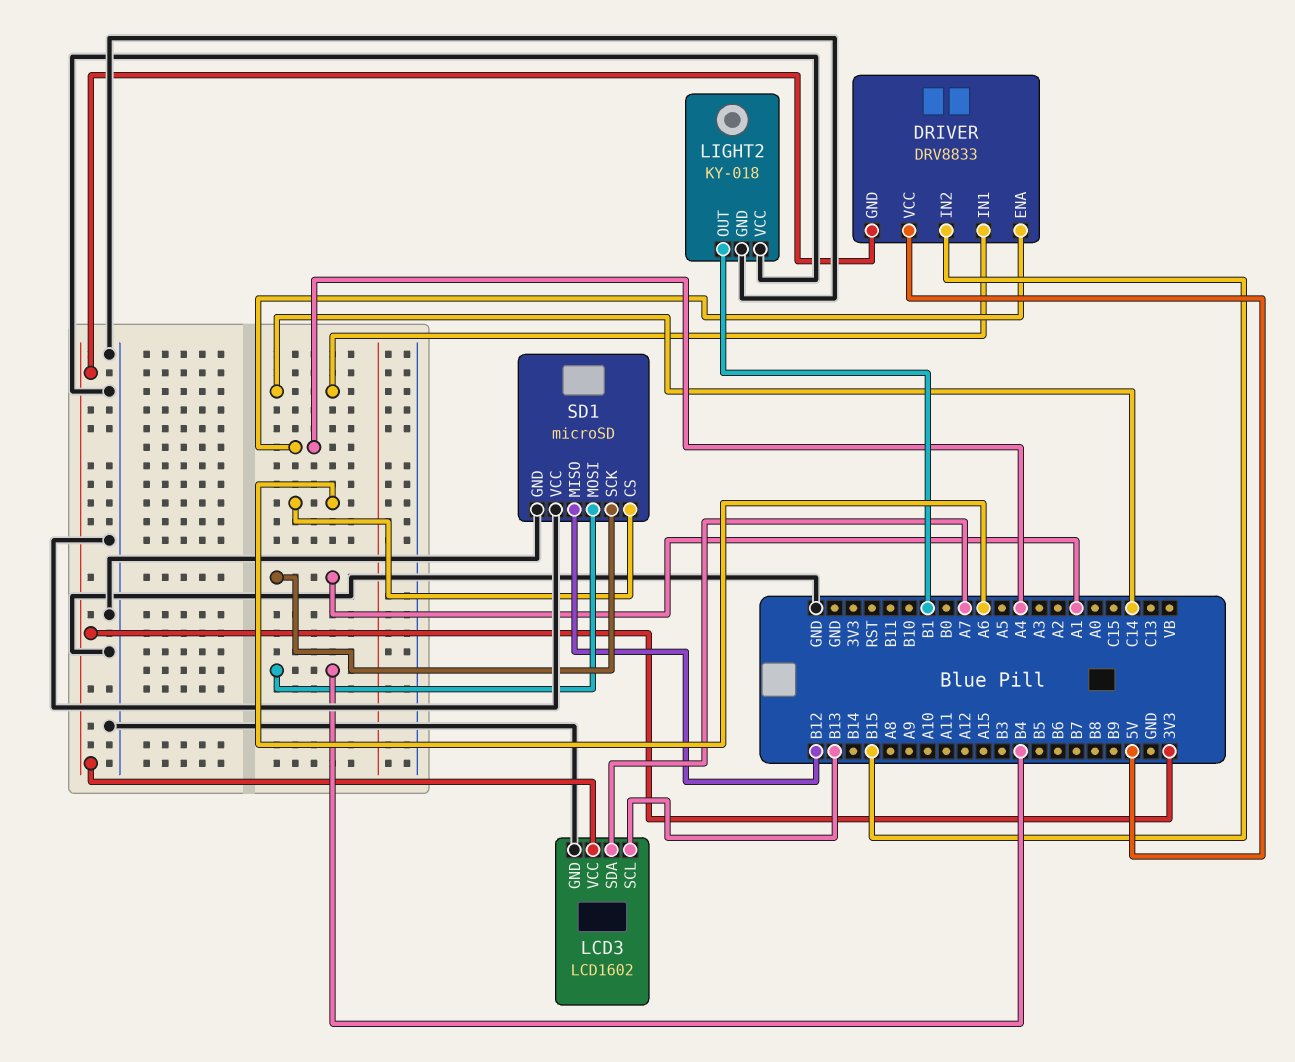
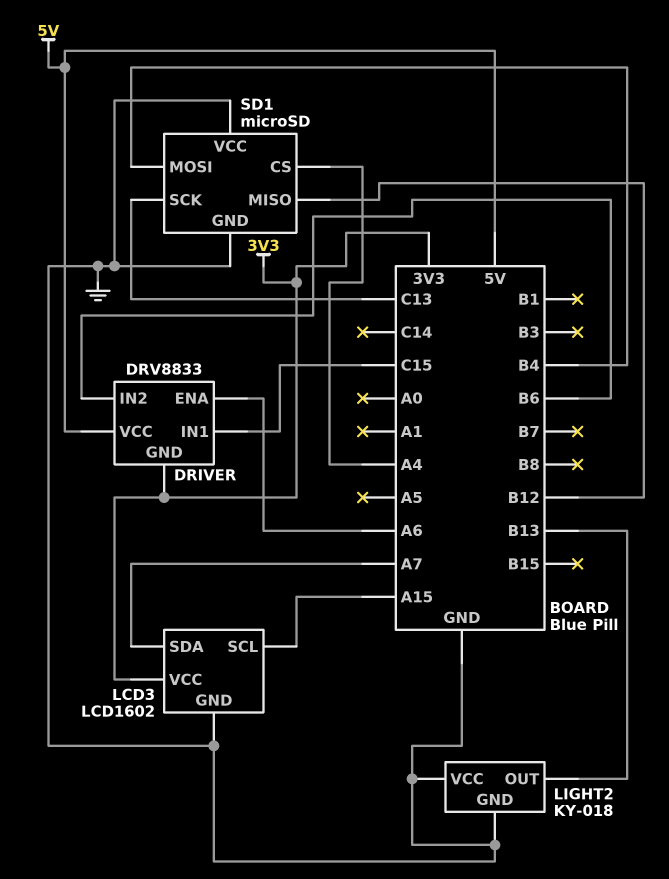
DRIVER pin ENA: A4 -> A6
DRIVER pin IN1: C14 -> C15
DRIVER pin IN2: B15 -> B6
LCD3 pin SCL: B13 -> A15
LIGHT2 pin OUT: B1 -> B13
SD1 pin CS: A6 -> A4
SD1 pin SCK: A1 -> C13

